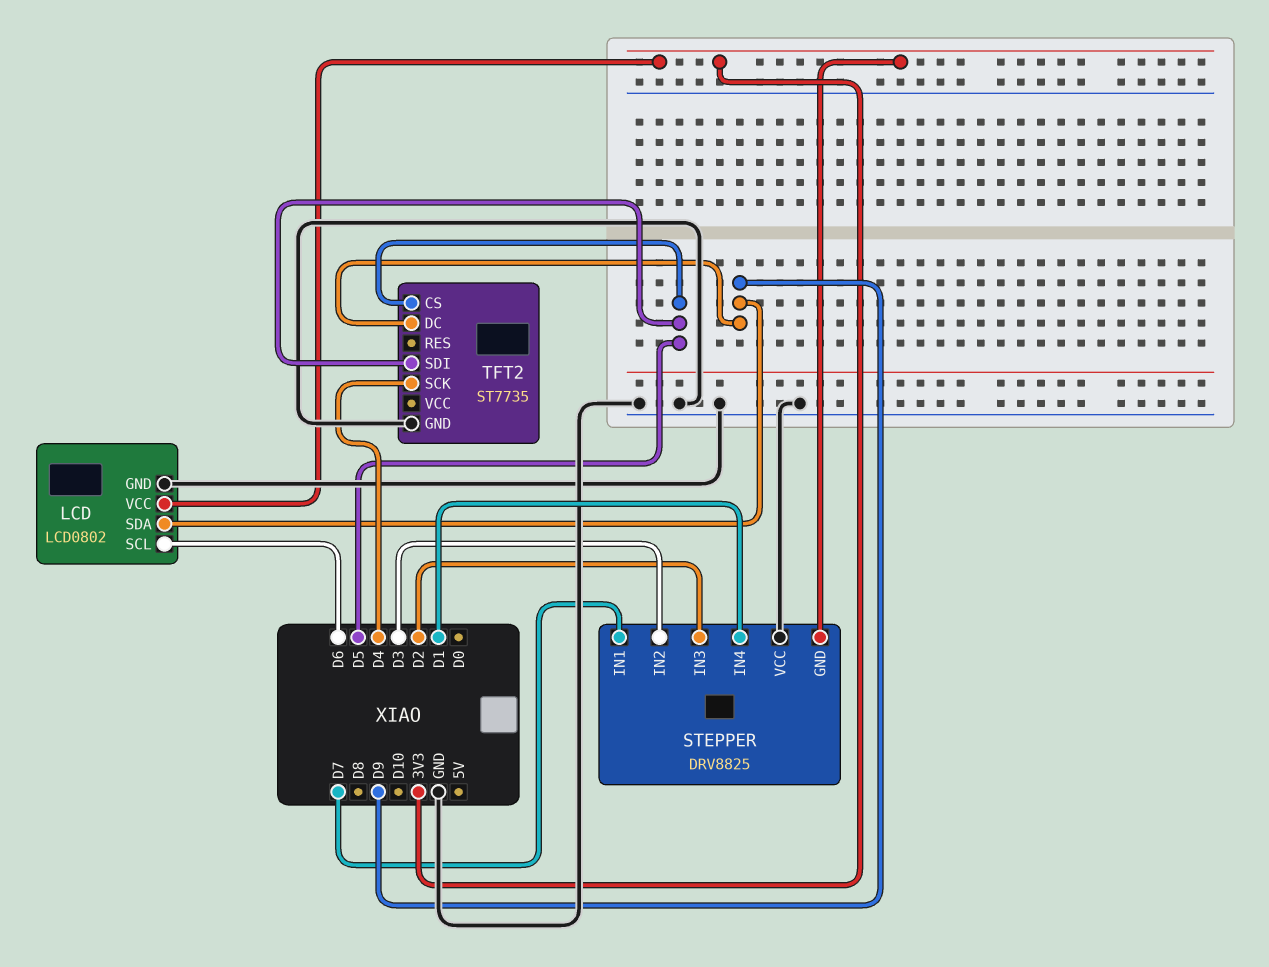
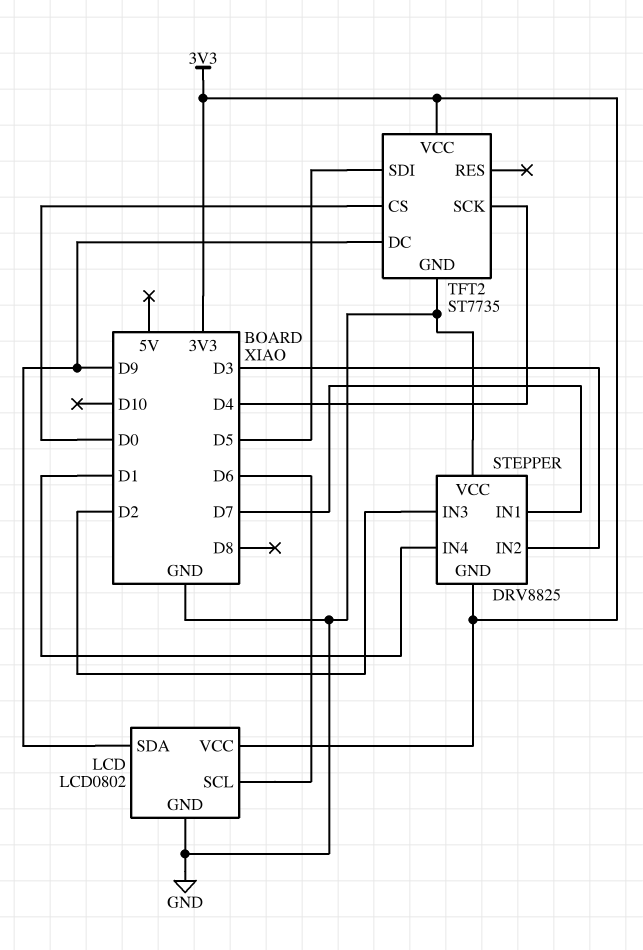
TFT2 pin CS: D5 -> D0
TFT2 pin VCC: none -> 3V3

